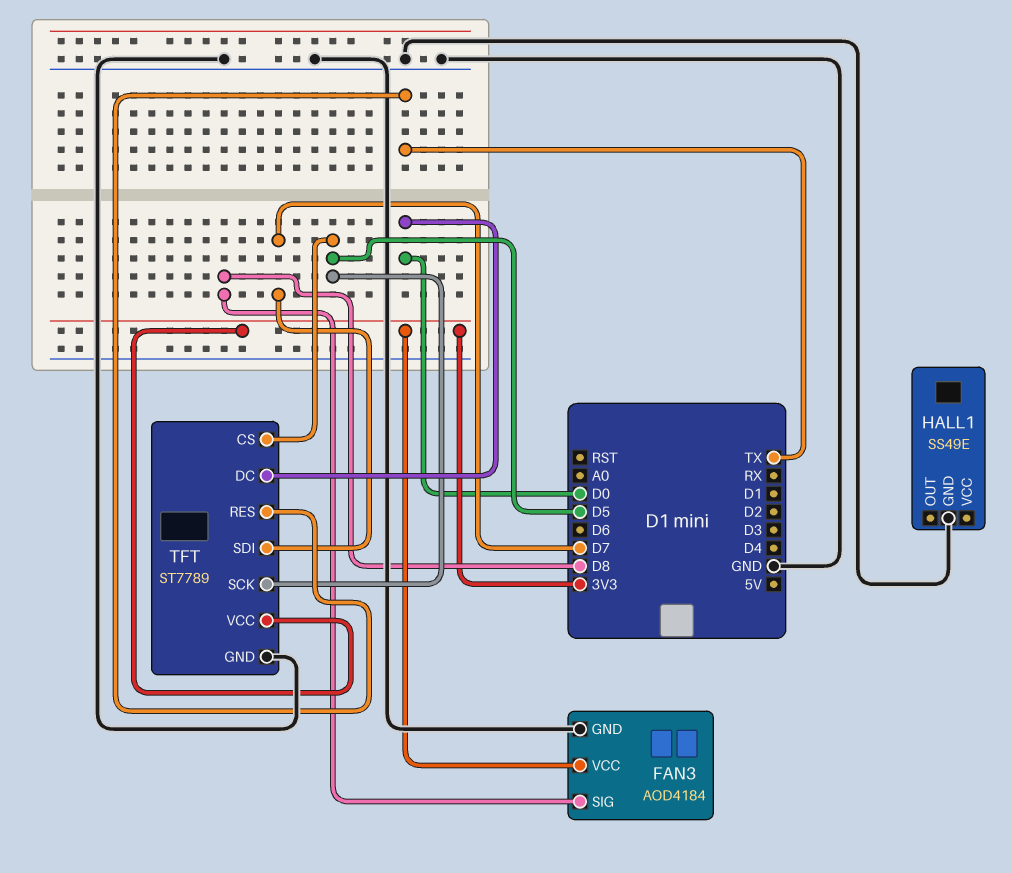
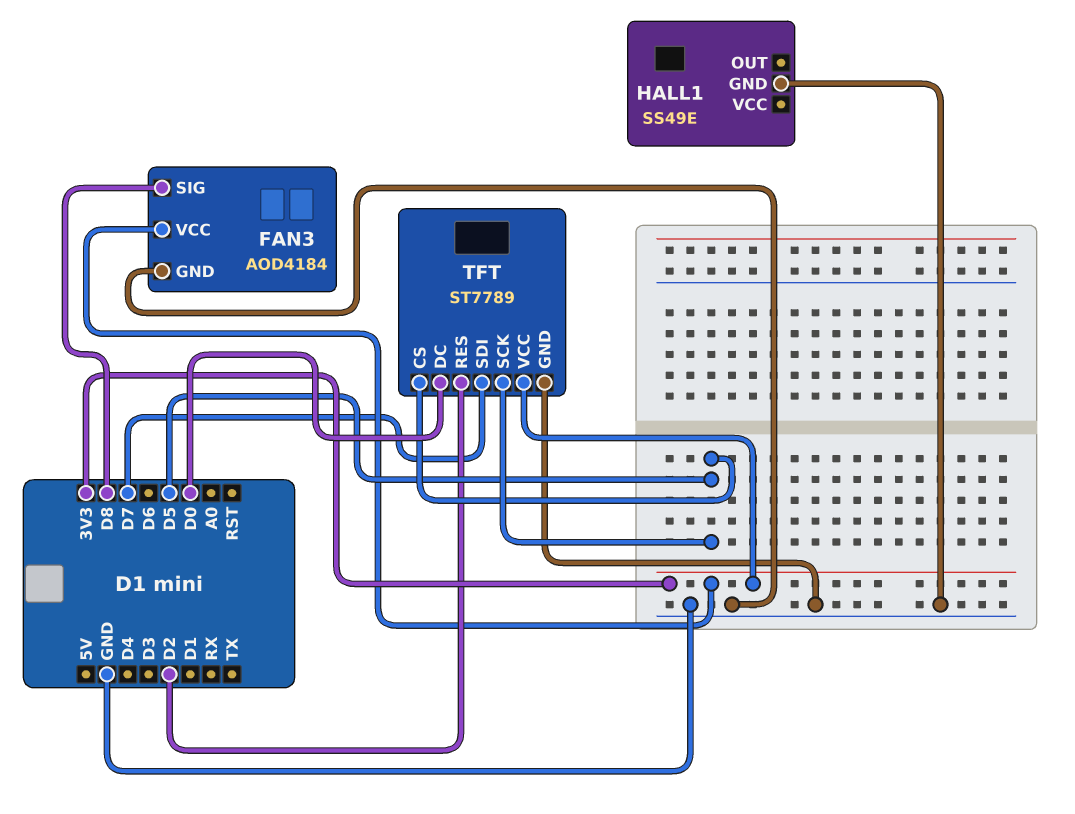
TFT pin RES: TX -> D2

